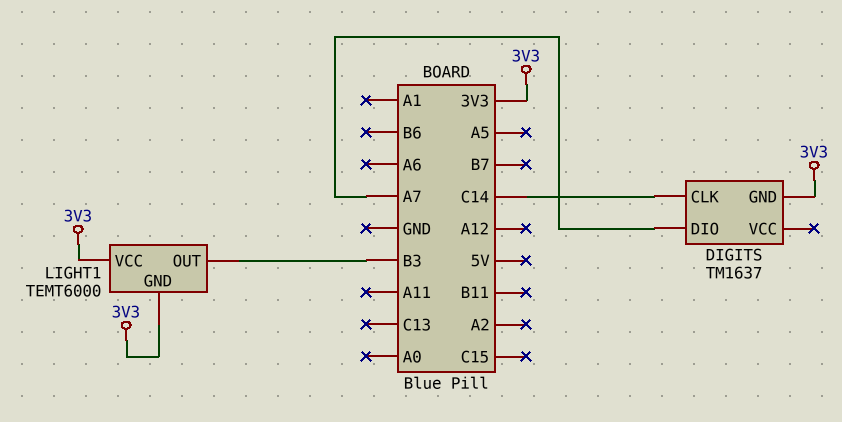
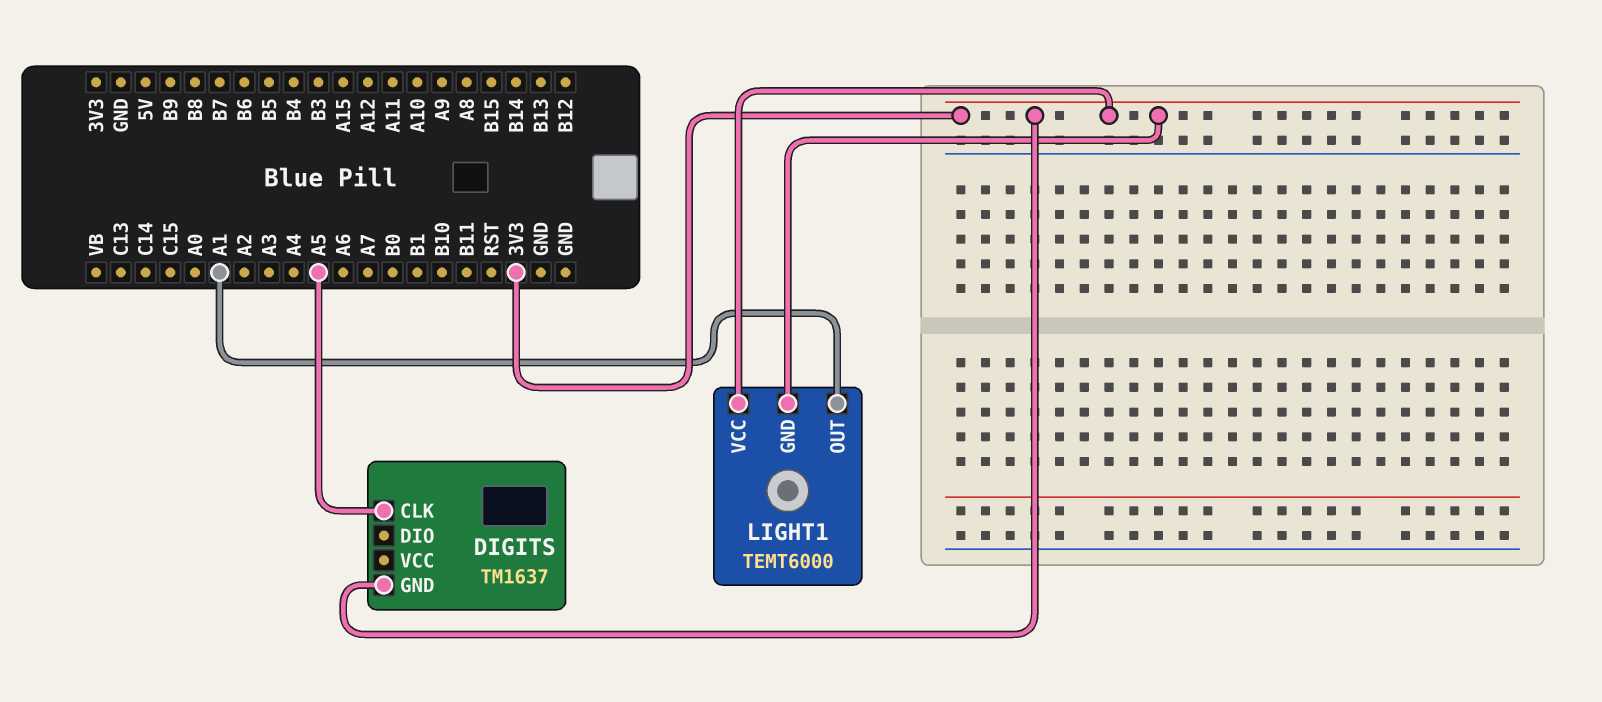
DIGITS pin CLK: C14 -> A5
DIGITS pin DIO: A7 -> none
LIGHT1 pin OUT: B3 -> A1

